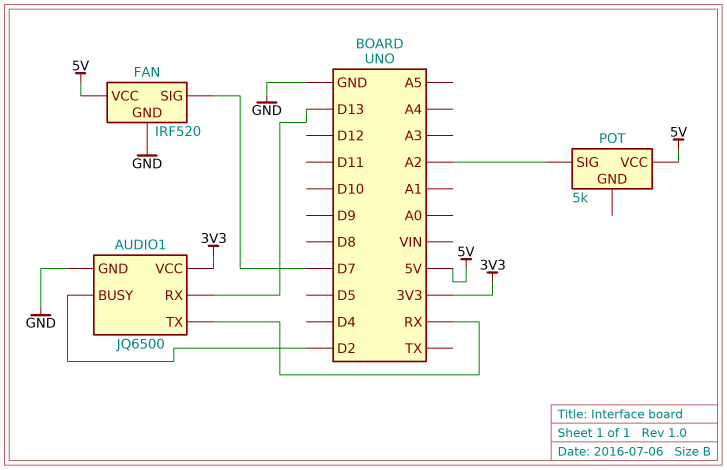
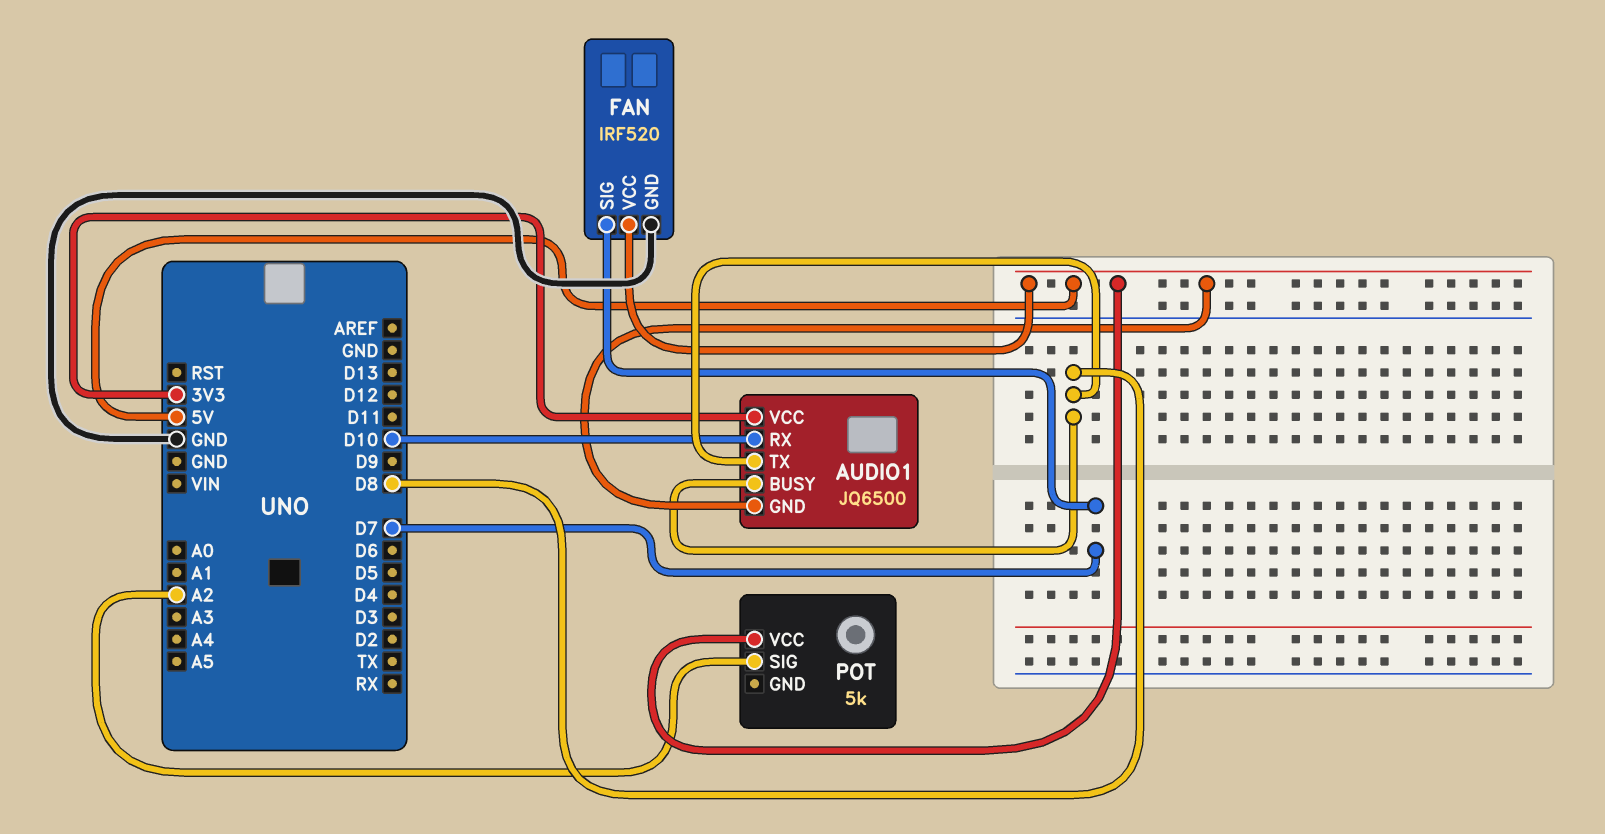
AUDIO1 pin BUSY: D2 -> D8
AUDIO1 pin GND: GND -> 5V
AUDIO1 pin RX: D13 -> D10
AUDIO1 pin TX: RX -> D8

